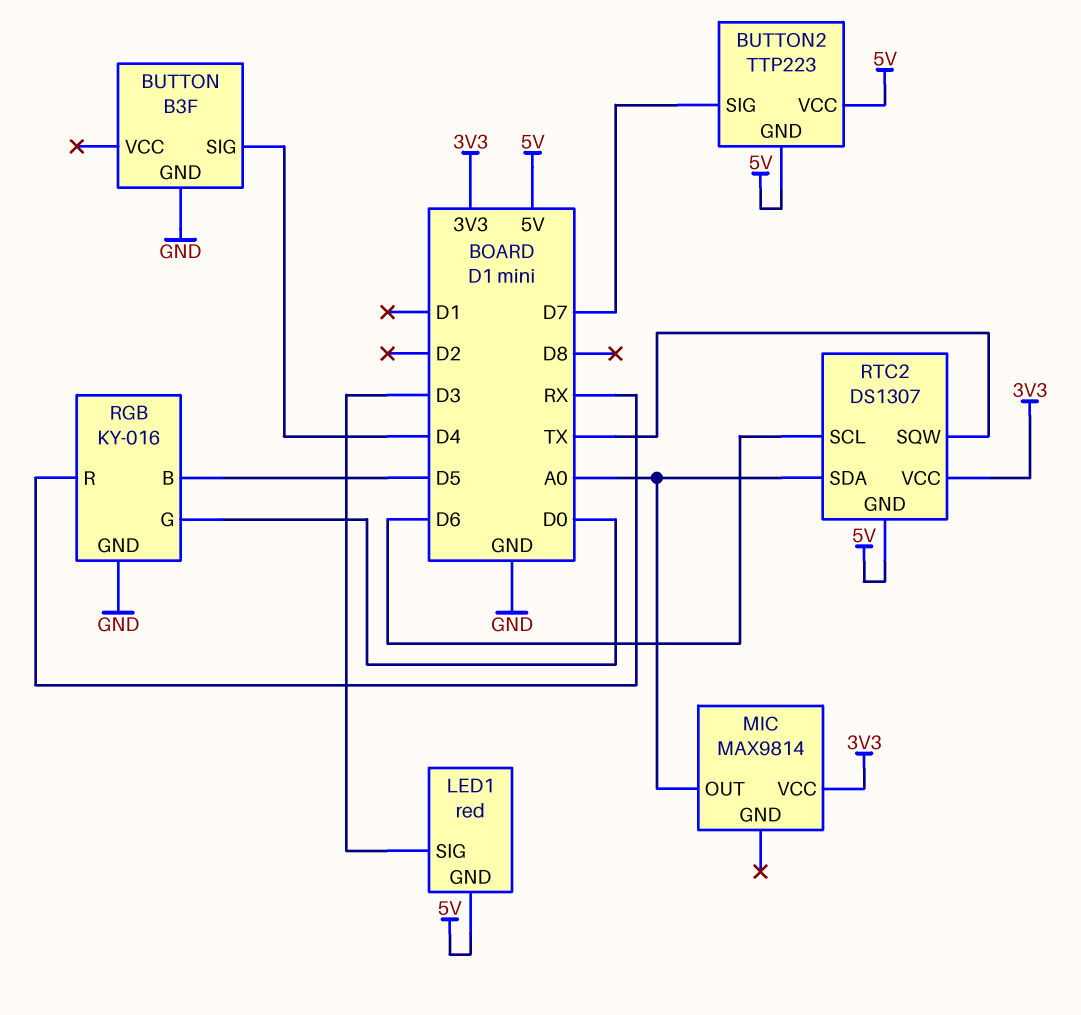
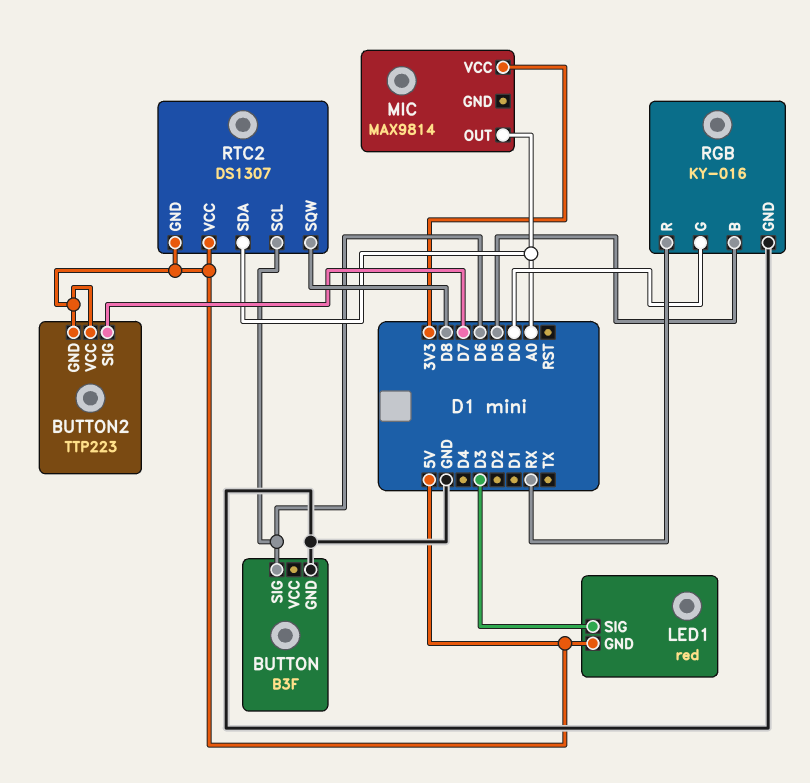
BUTTON pin SIG: D4 -> D6
RTC2 pin SQW: TX -> D8
RTC2 pin VCC: 3V3 -> 5V

